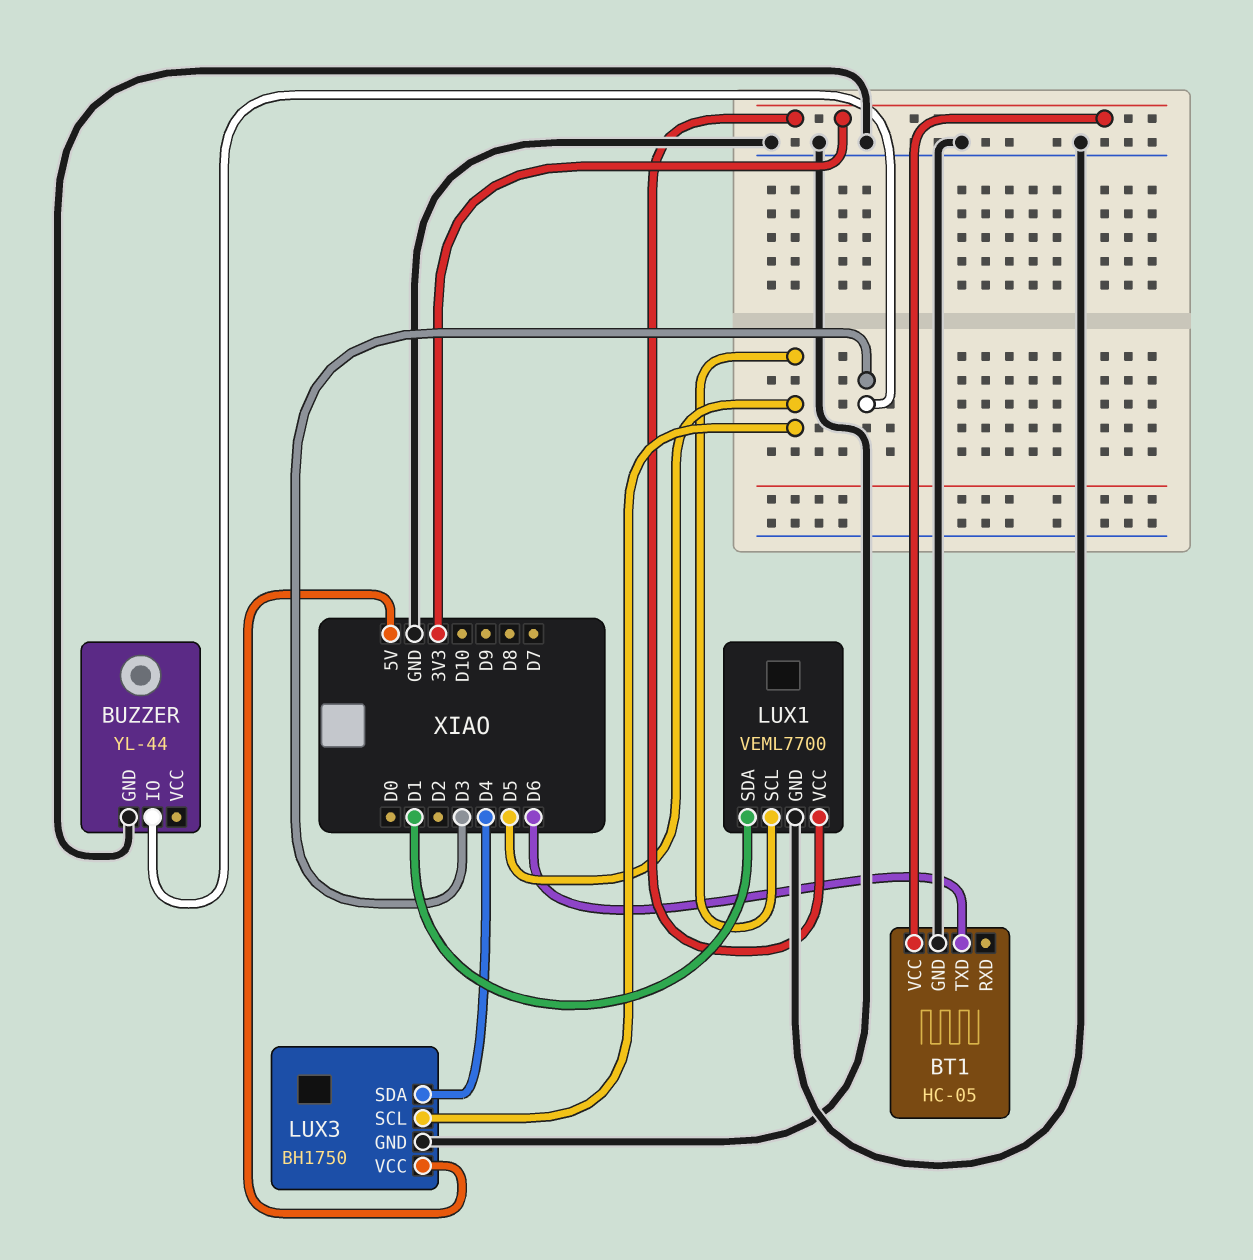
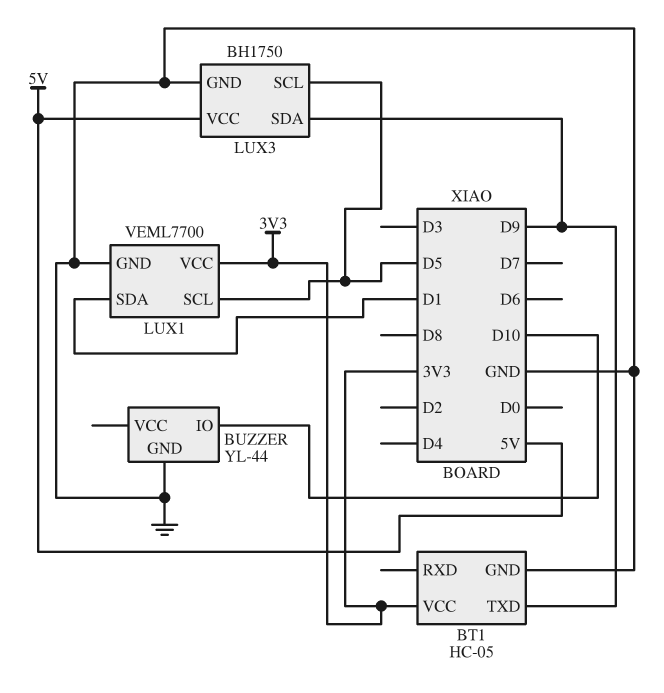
BT1 pin TXD: D6 -> D9
BUZZER pin IO: D3 -> D10
LUX3 pin SDA: D4 -> D9

